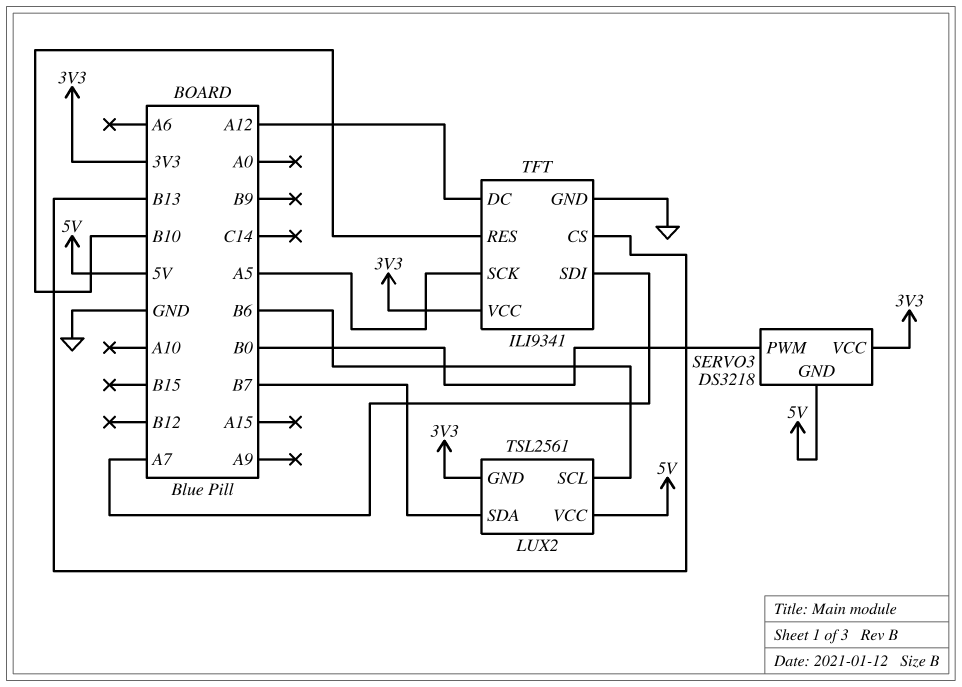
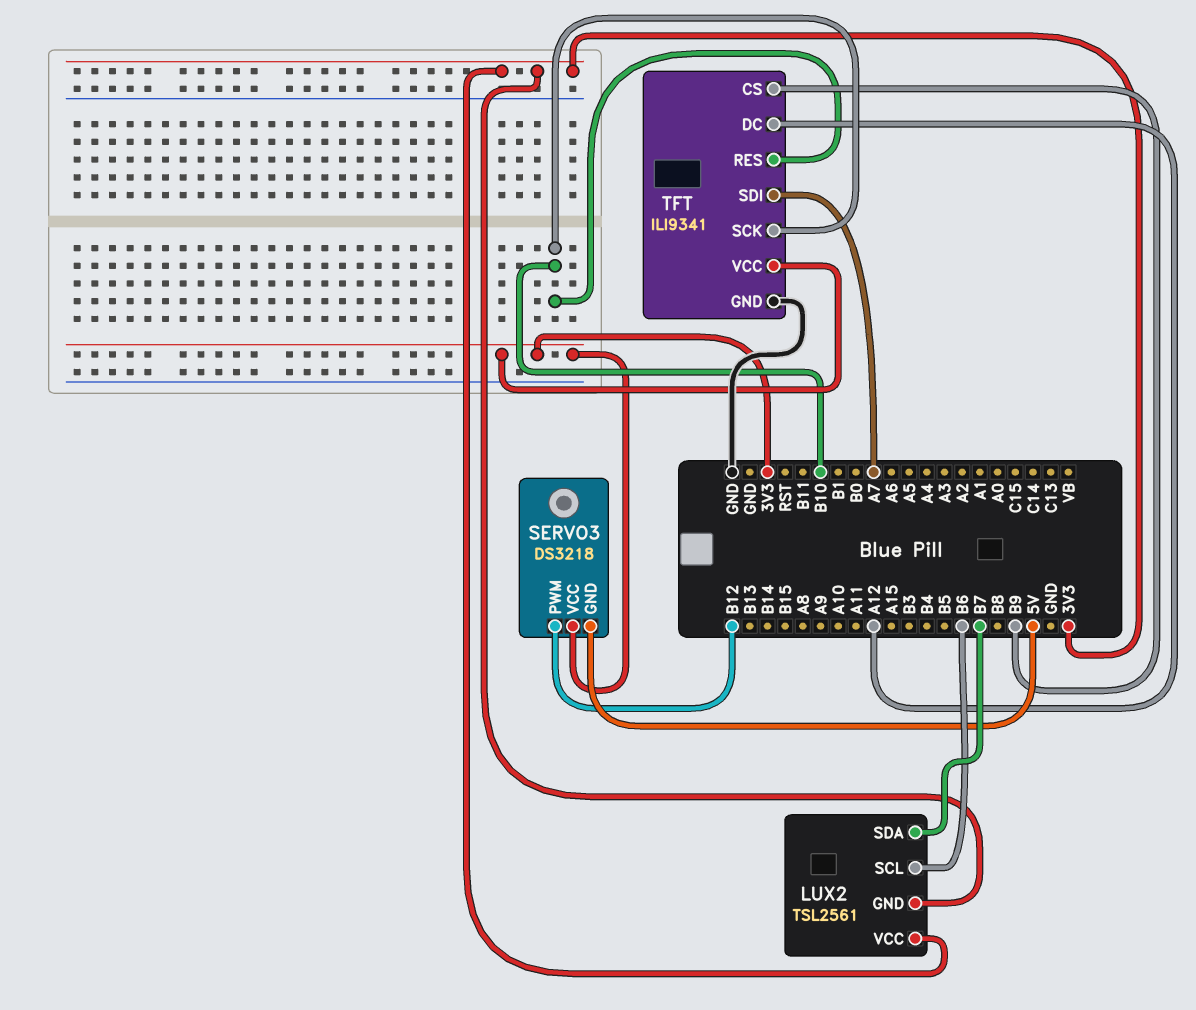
LUX2 pin VCC: 5V -> 3V3
SERVO3 pin PWM: B0 -> B12
TFT pin CS: B13 -> B9
TFT pin SCK: A5 -> B10

